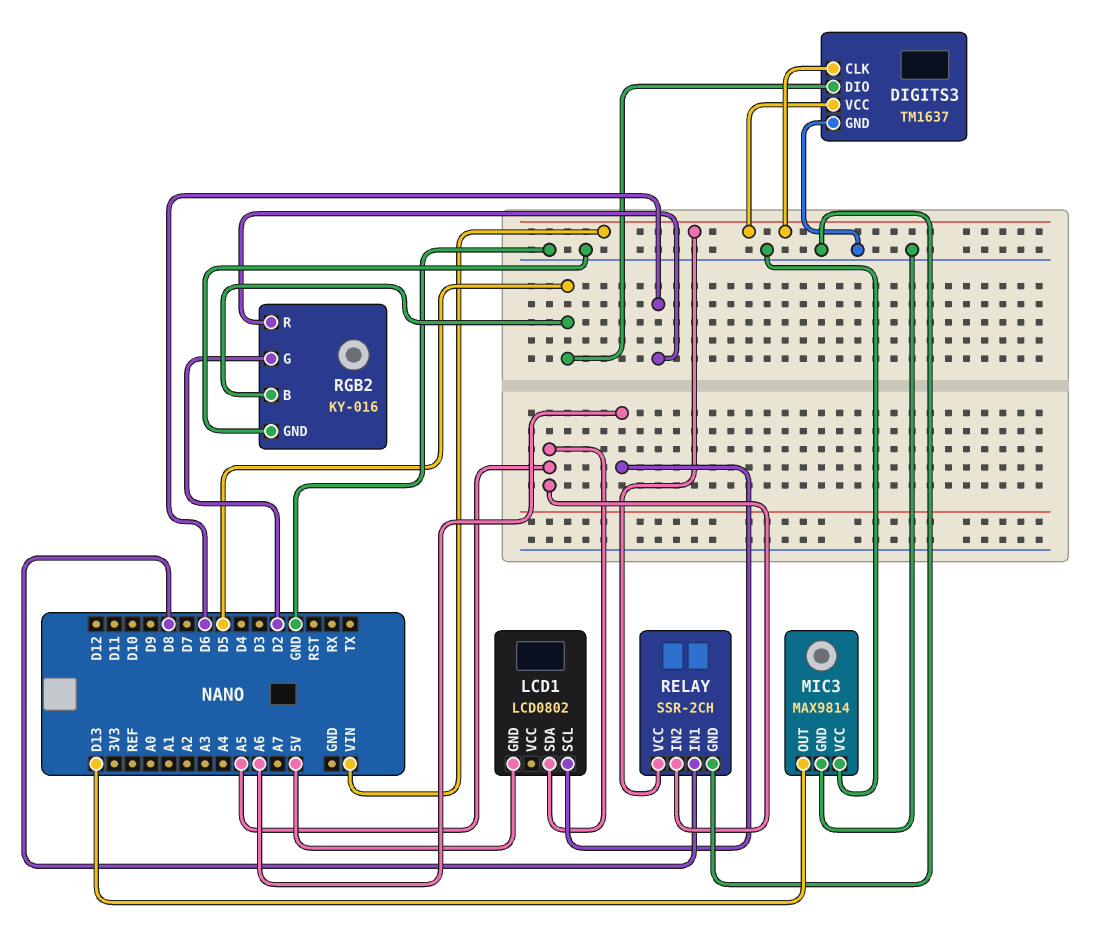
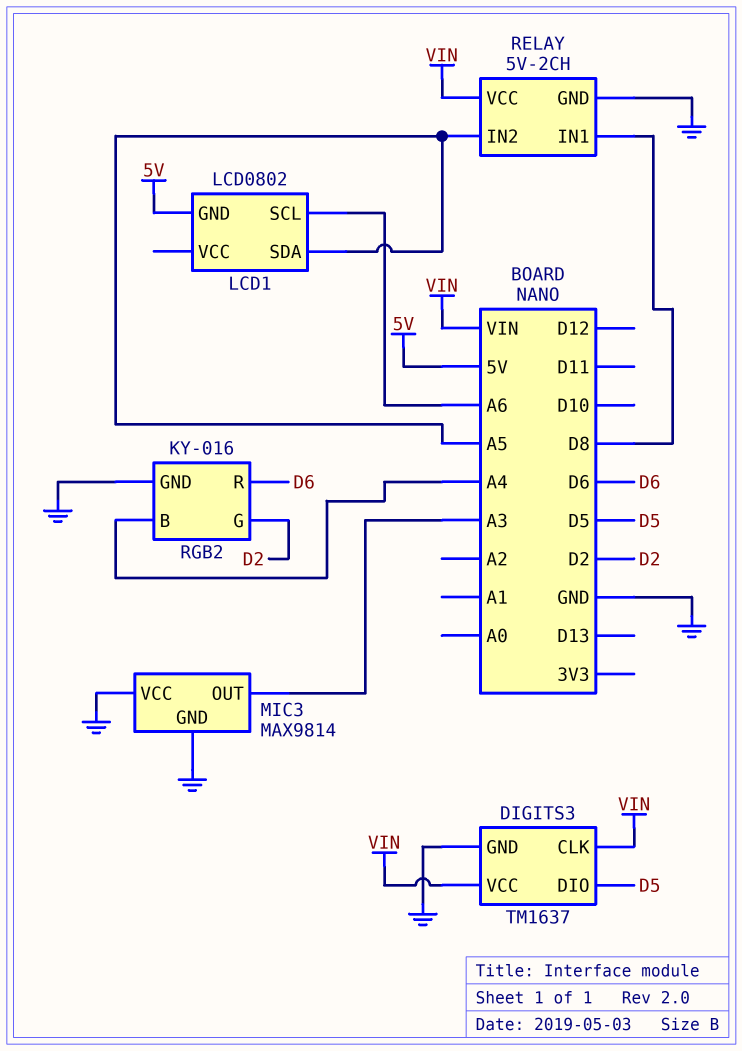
MIC3 pin OUT: D13 -> A3
RELAY: SSR-2CH -> 5V-2CH
RGB2 pin B: D5 -> A4

